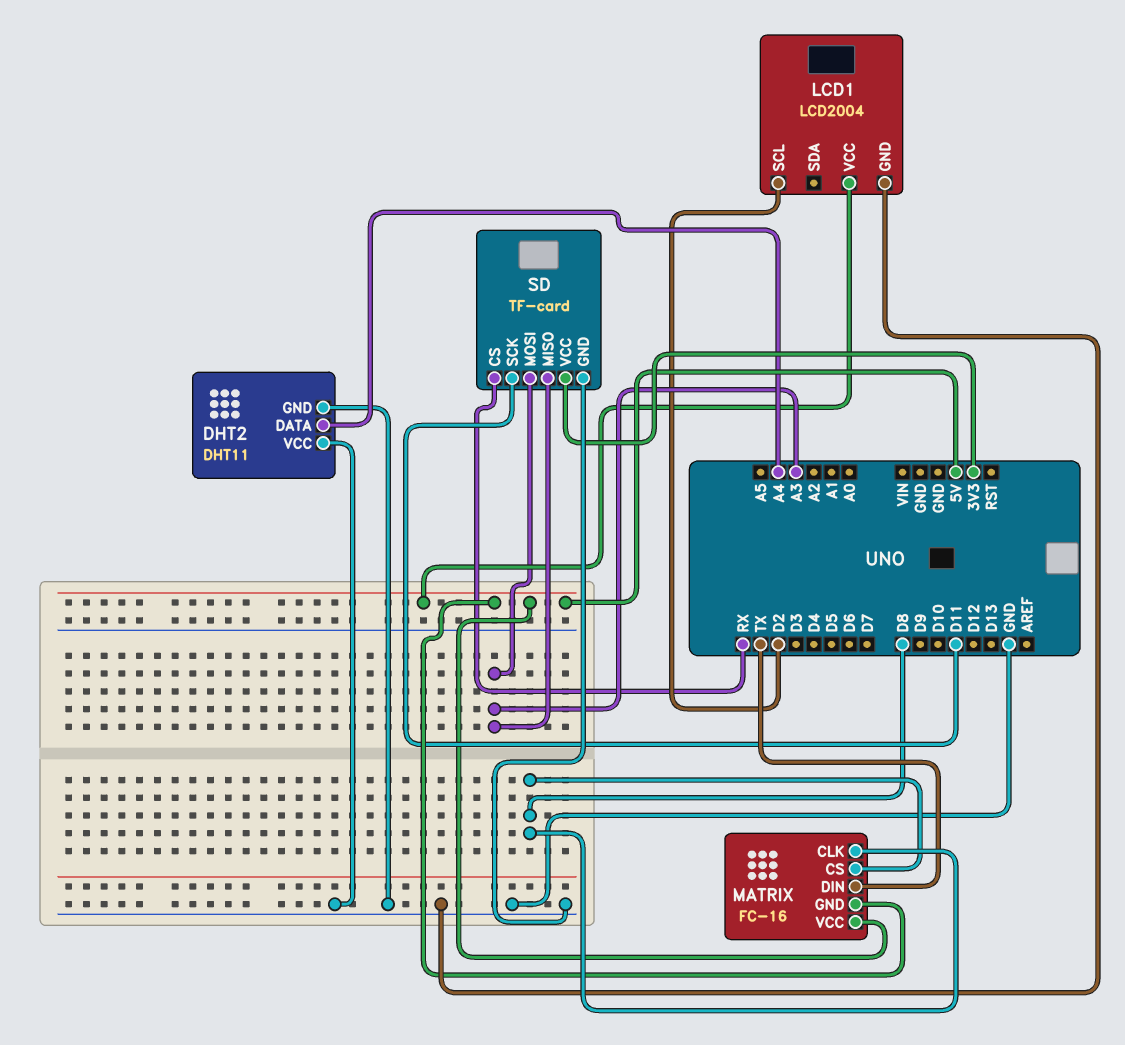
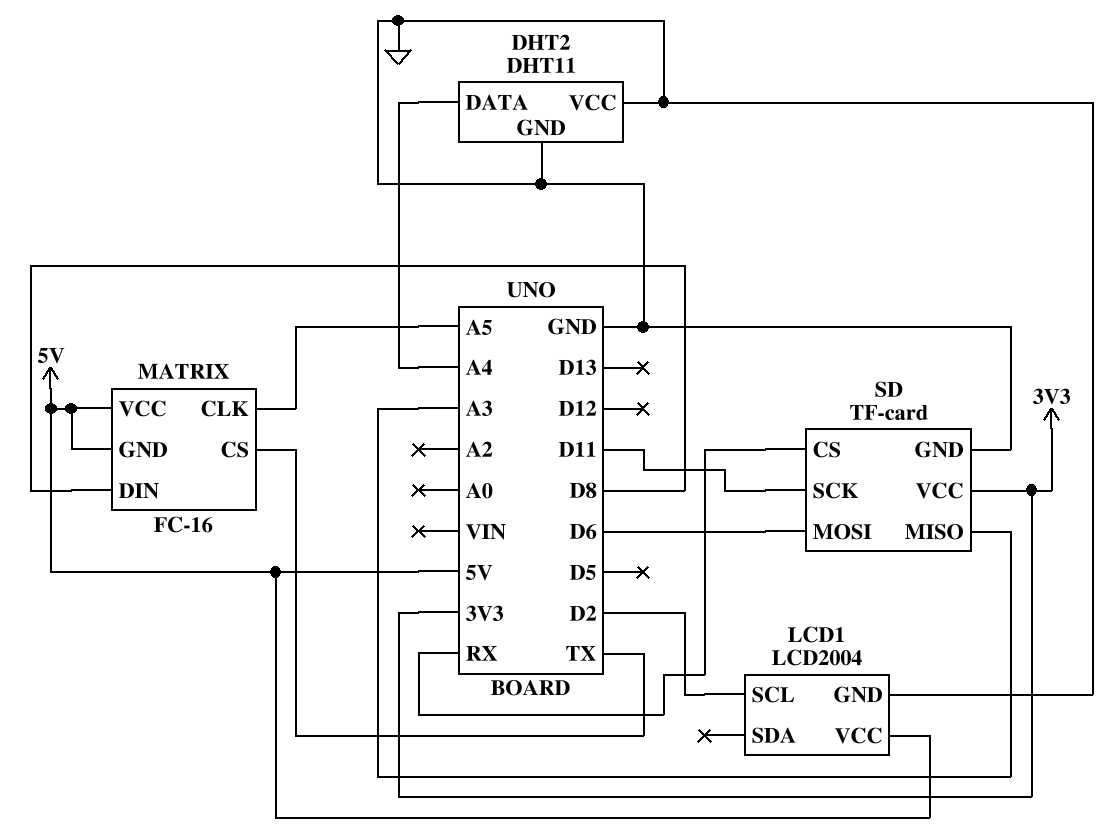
MATRIX pin CLK: D8 -> A5
MATRIX pin CS: D8 -> TX
MATRIX pin DIN: TX -> D8
SD pin MOSI: A3 -> D6

